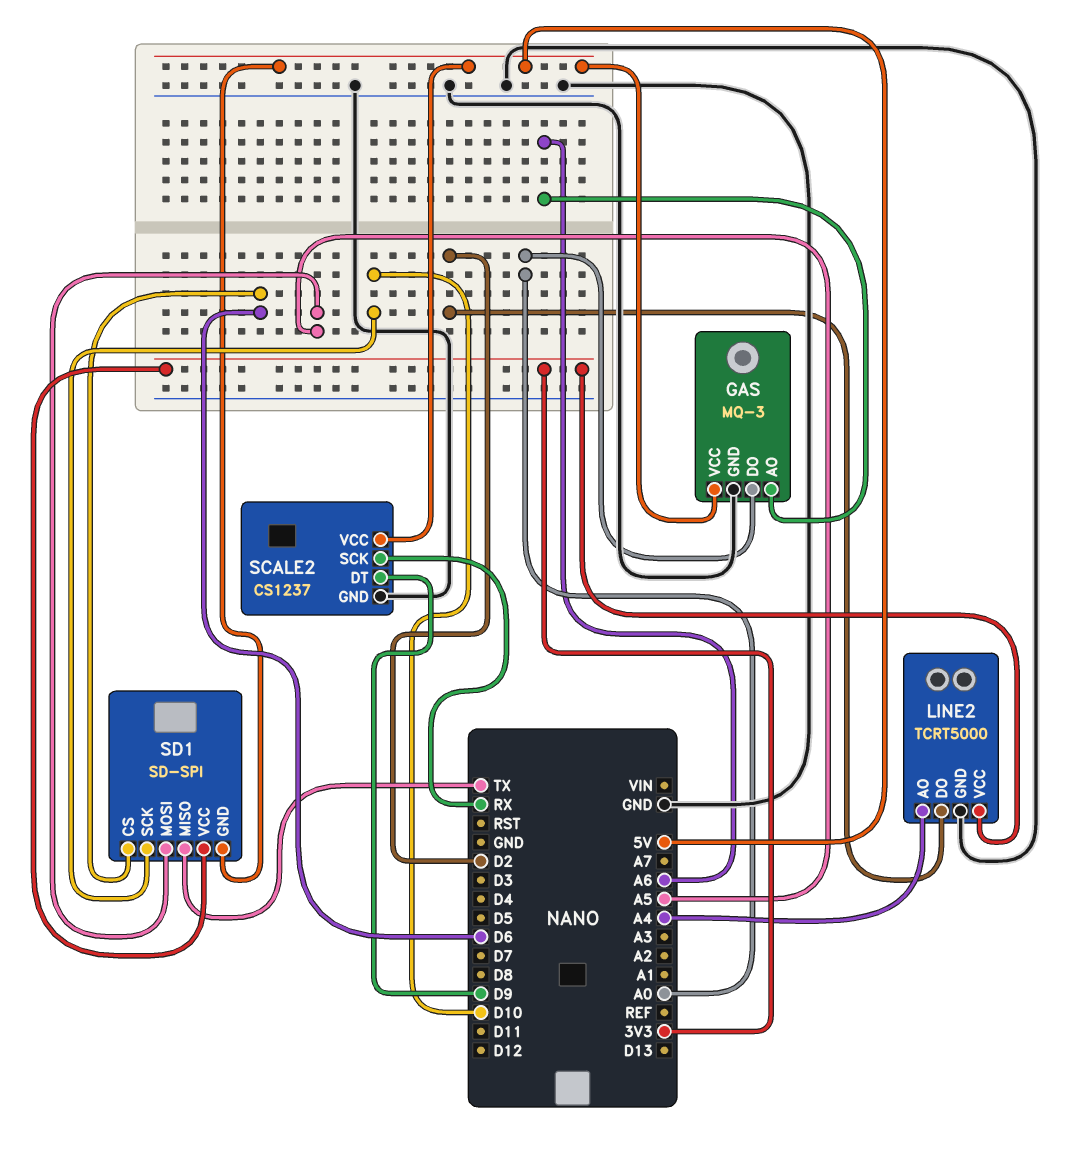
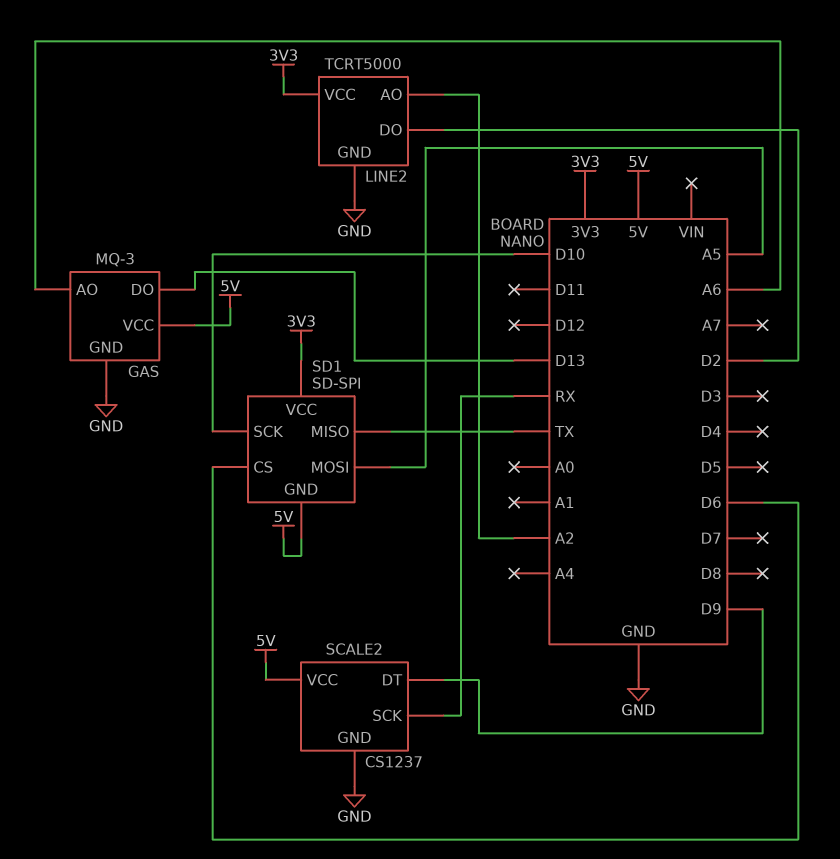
GAS pin DO: A0 -> D13
LINE2 pin AO: A4 -> A2

